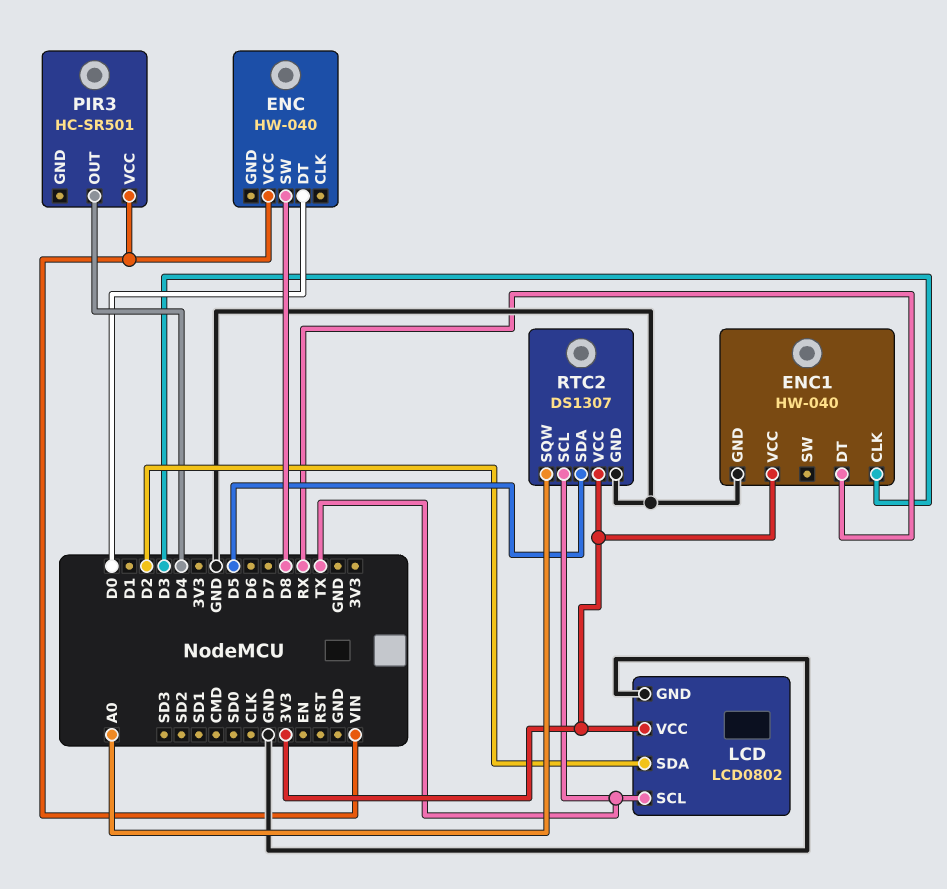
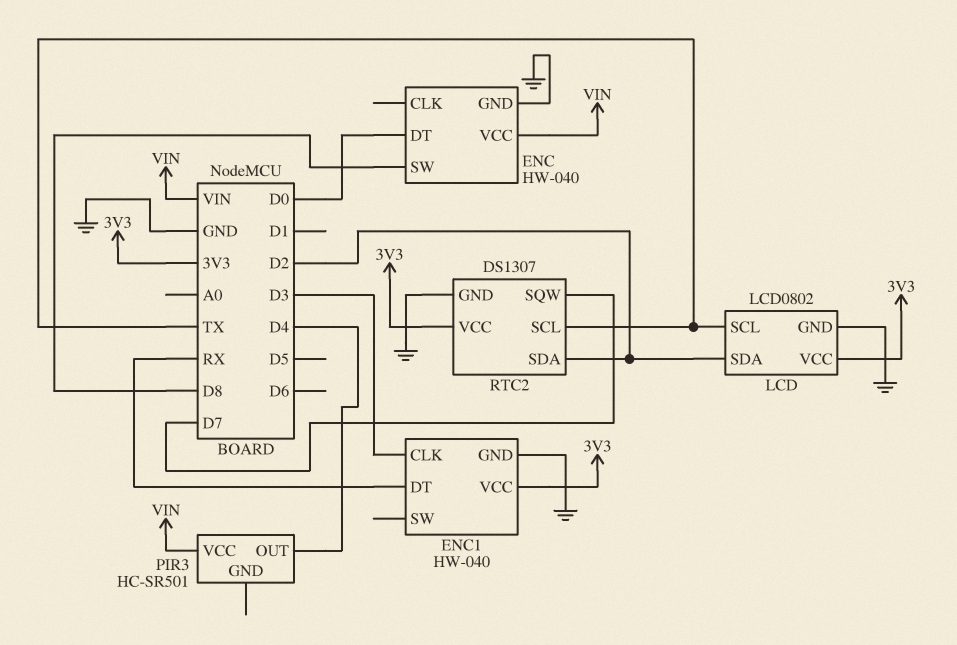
ENC pin GND: none -> GND
RTC2 pin SDA: D5 -> D2
RTC2 pin SQW: A0 -> D7

